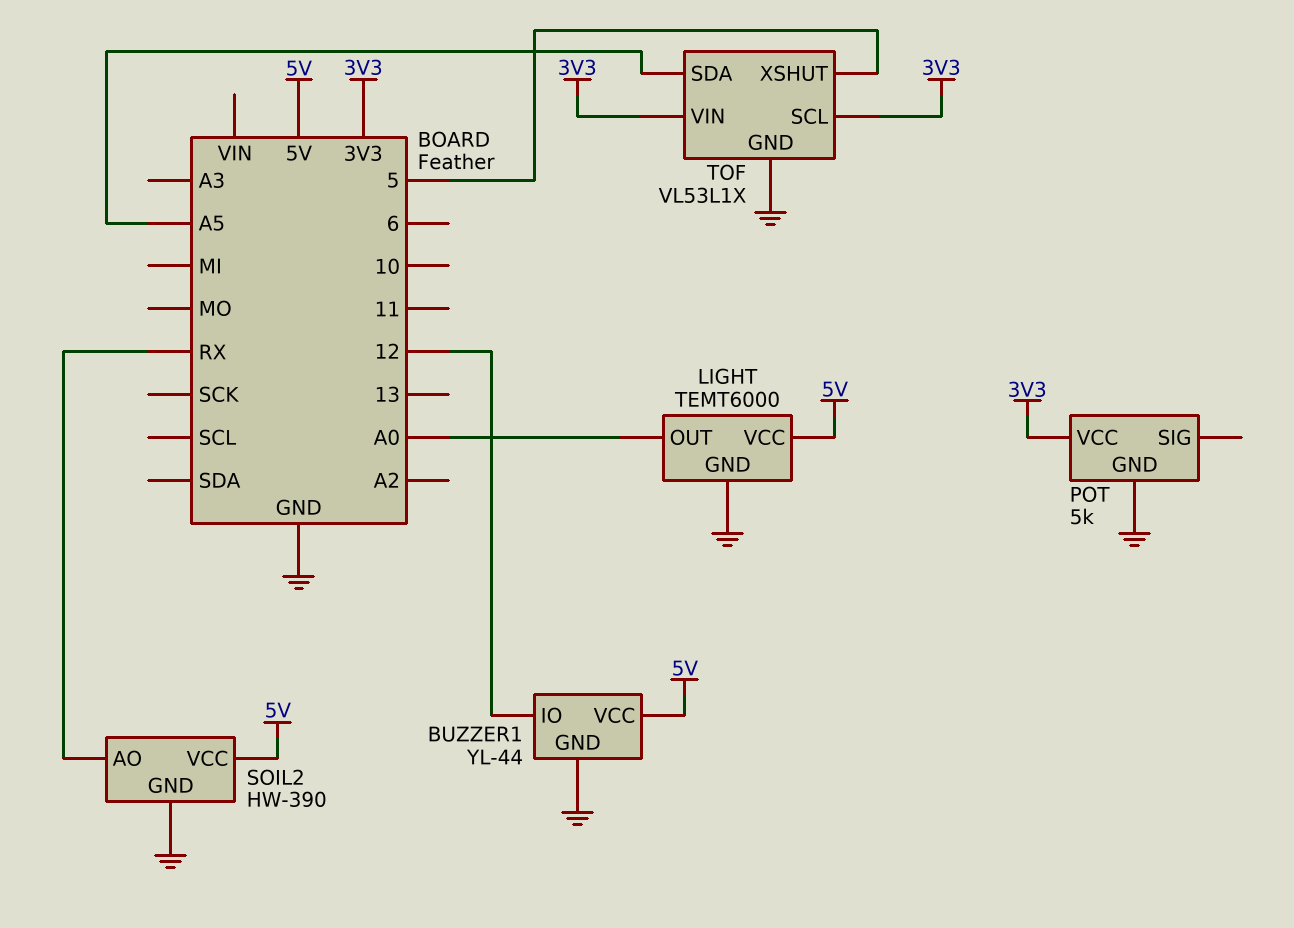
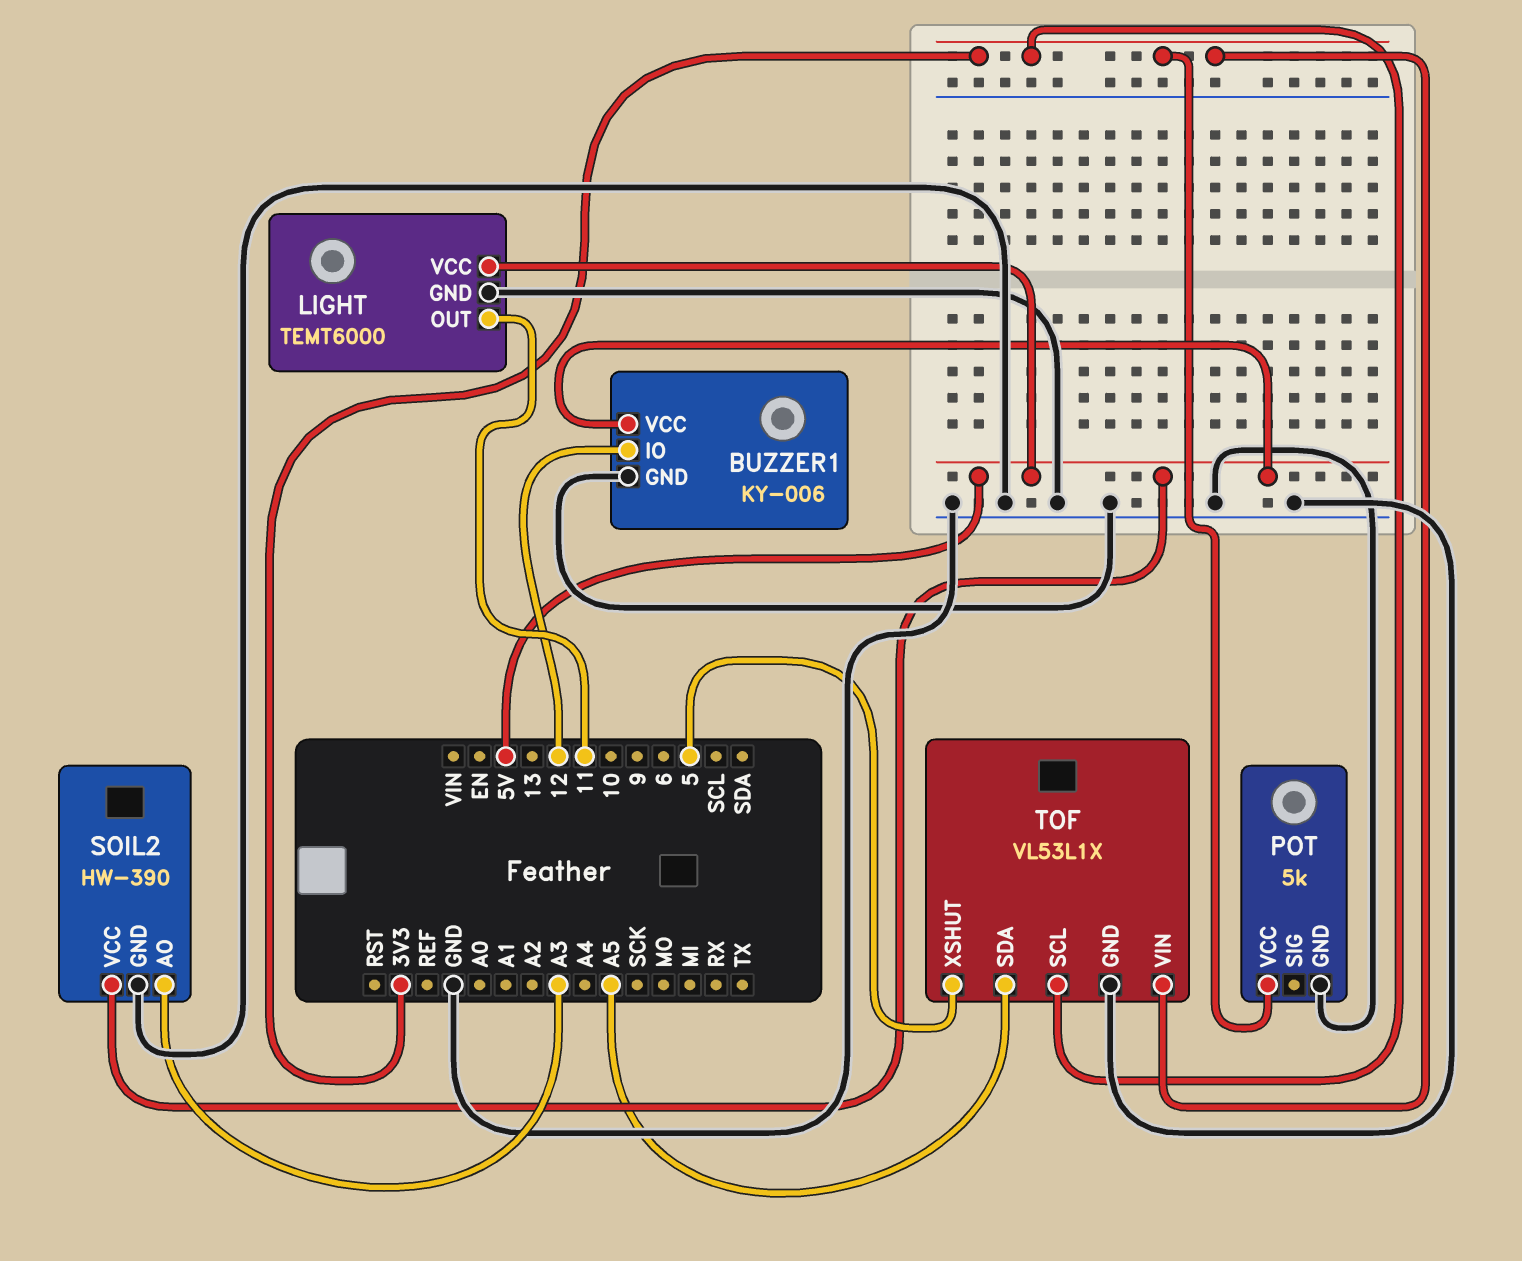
BUZZER1: YL-44 -> KY-006
LIGHT pin OUT: A0 -> 11
SOIL2 pin AO: RX -> A3

